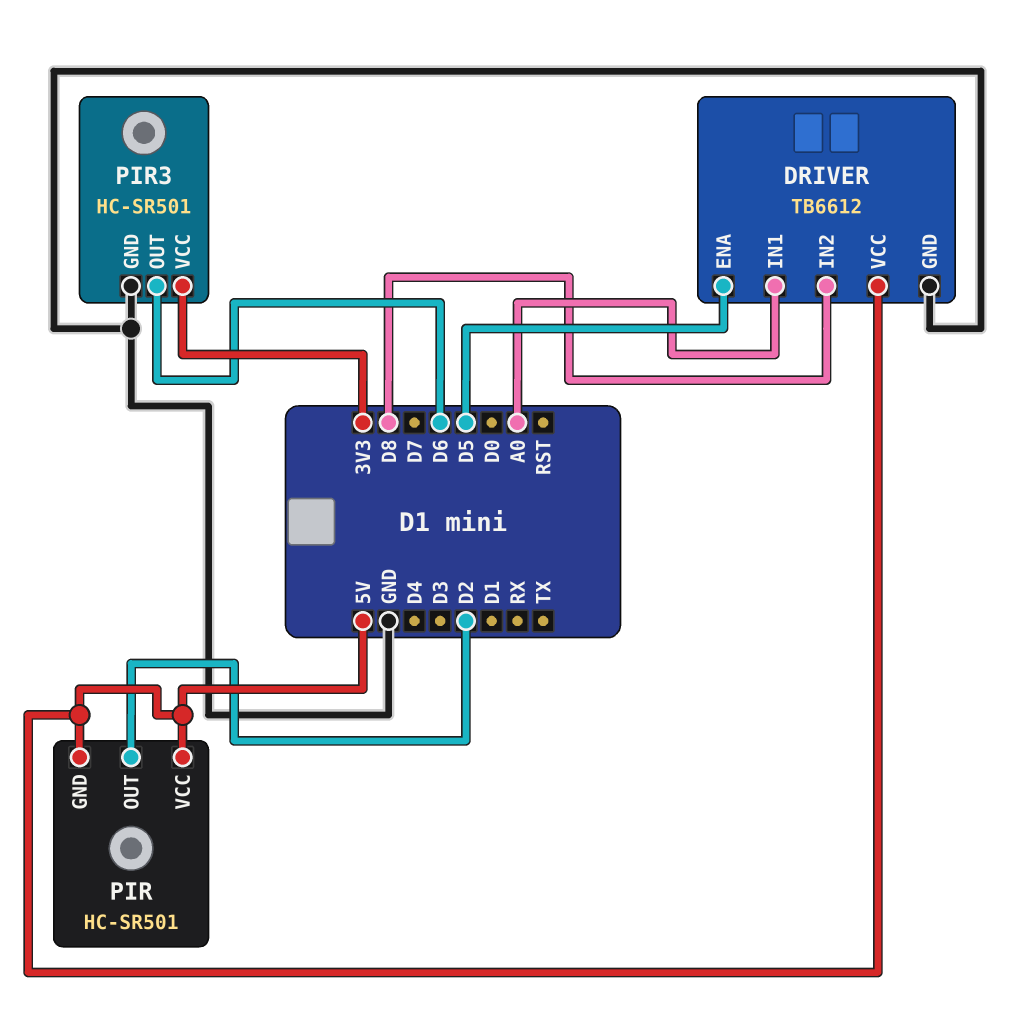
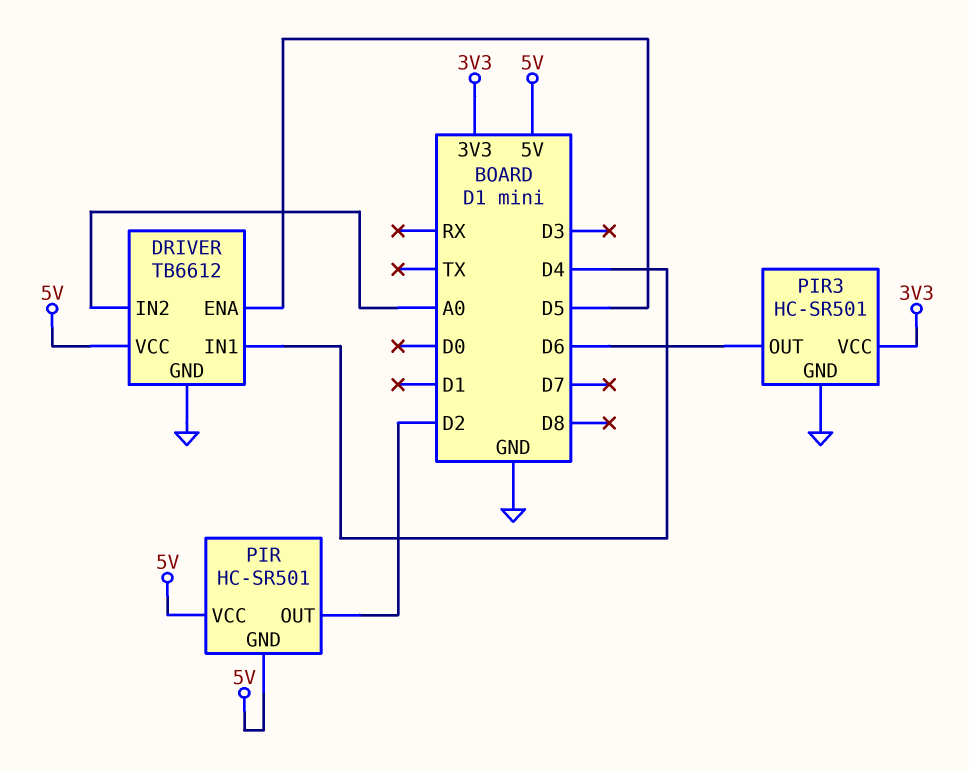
DRIVER pin IN1: A0 -> D4
DRIVER pin IN2: D8 -> A0

